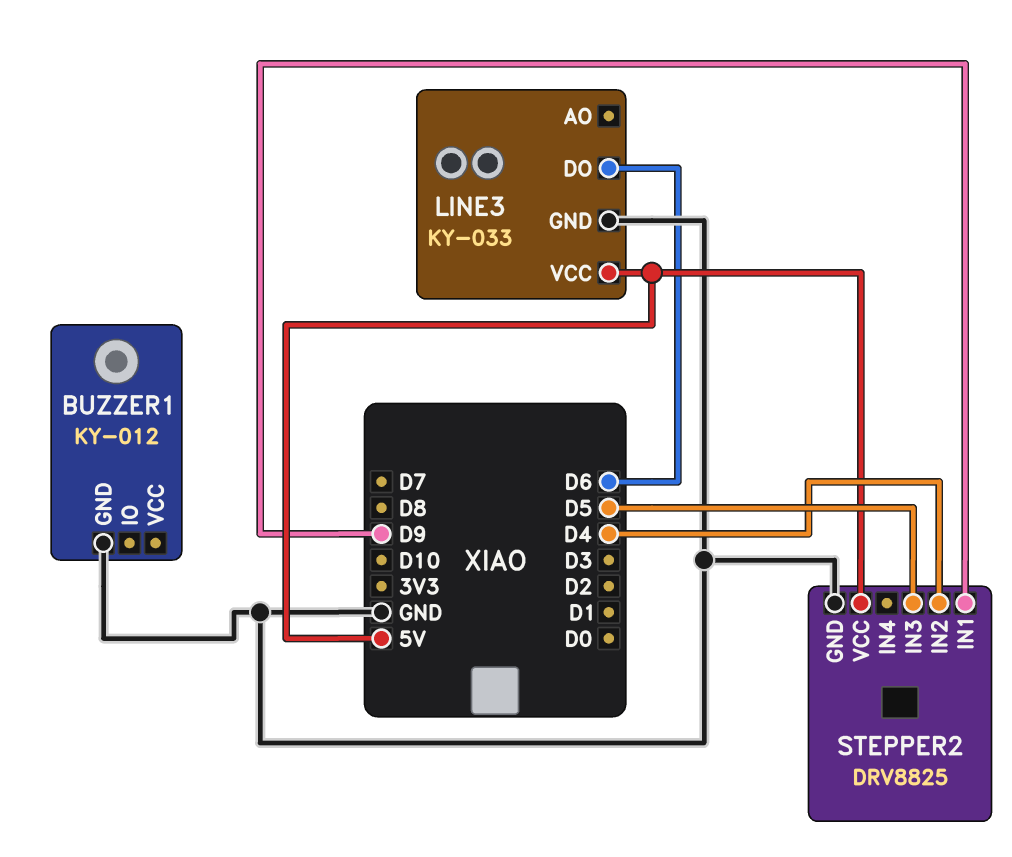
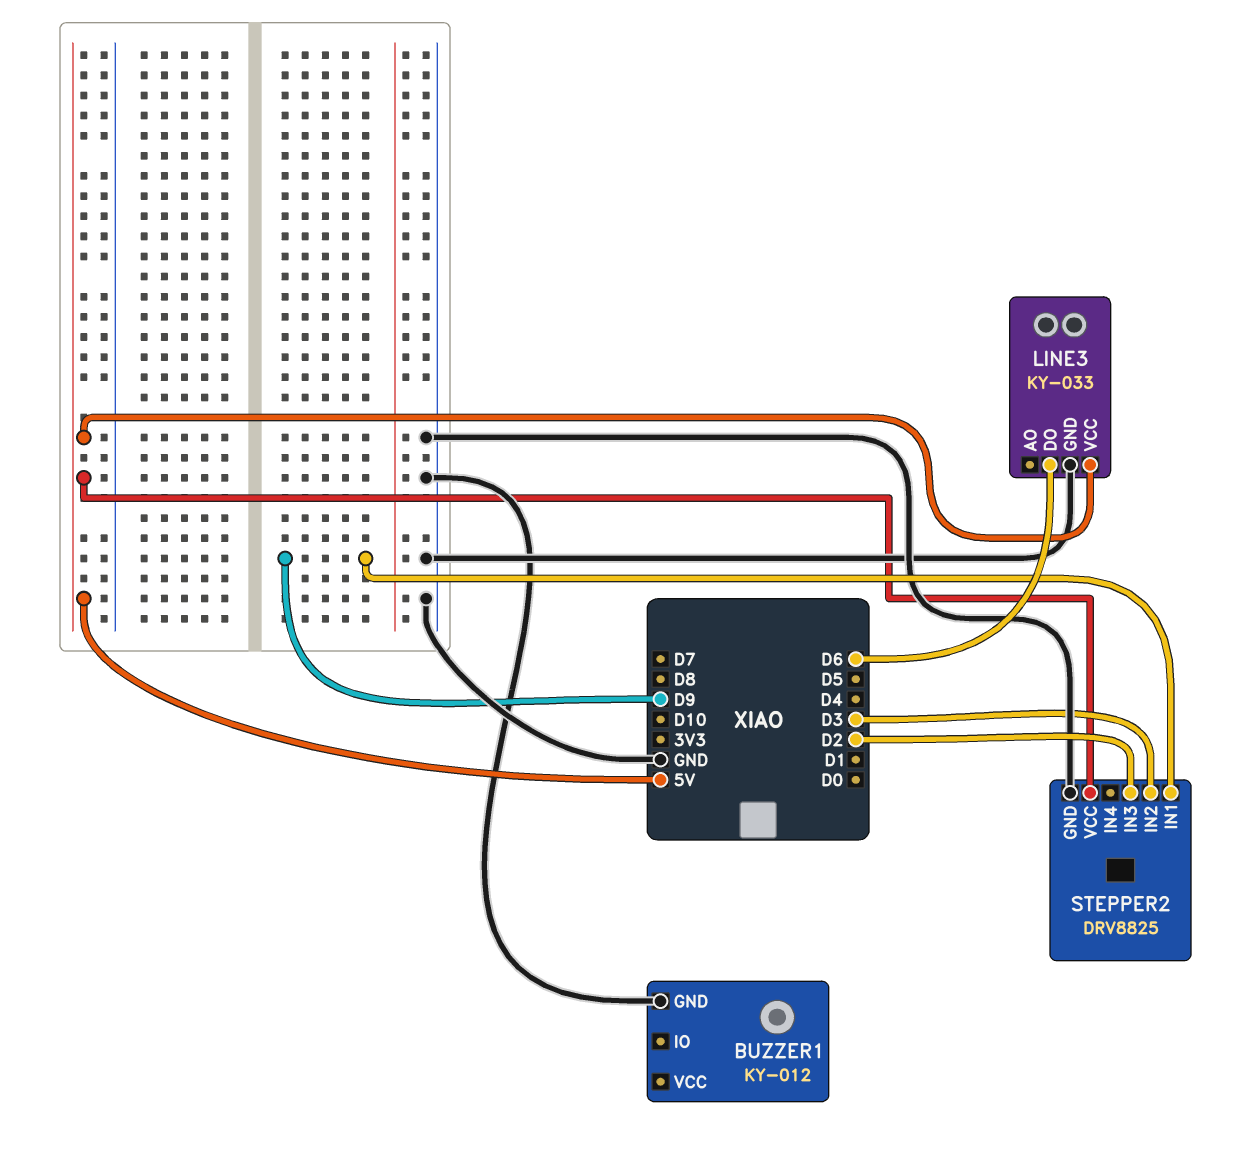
STEPPER2 pin IN2: D4 -> D3
STEPPER2 pin IN3: D5 -> D2

